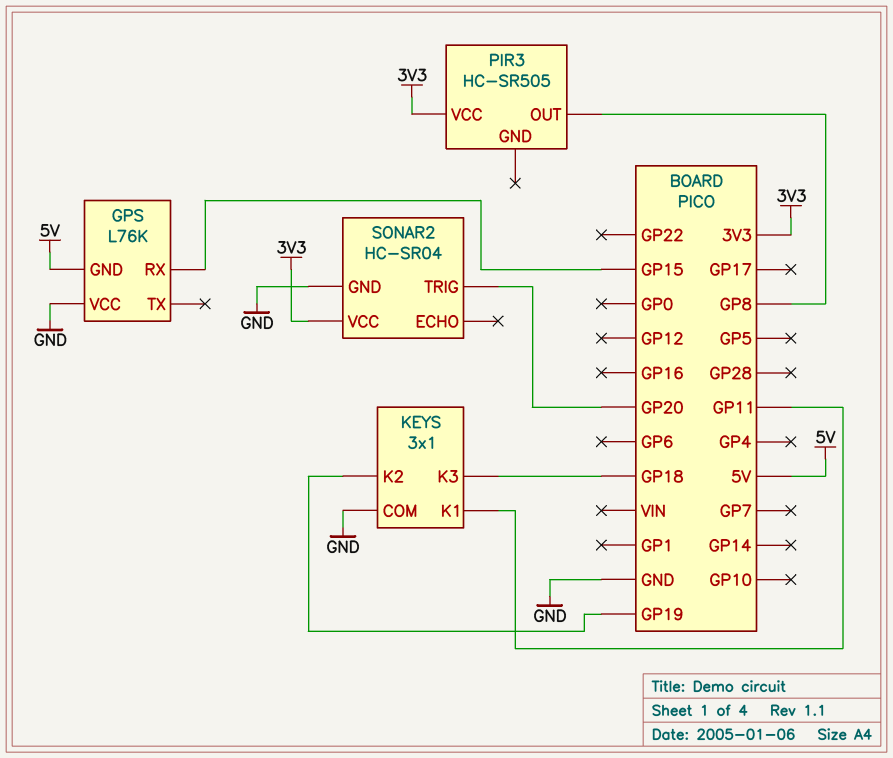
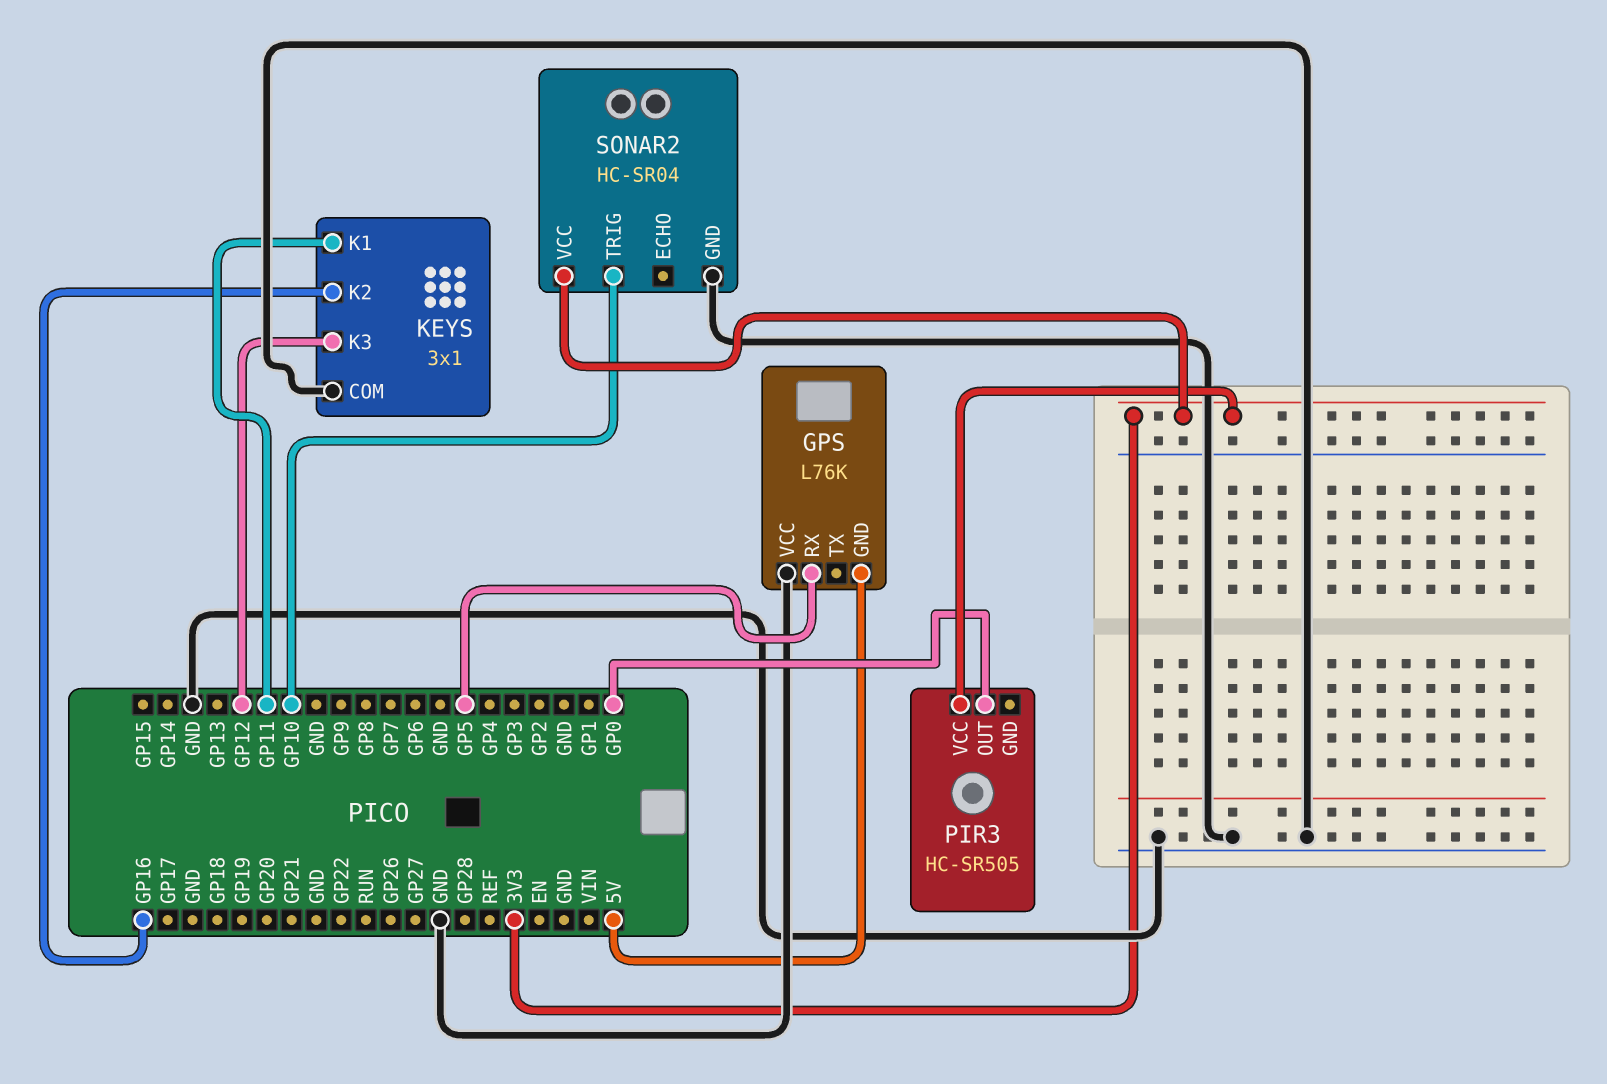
GPS pin RX: GP15 -> GP5
KEYS pin K2: GP19 -> GP16
KEYS pin K3: GP18 -> GP12
PIR3 pin OUT: GP8 -> GP0
SONAR2 pin TRIG: GP20 -> GP10

